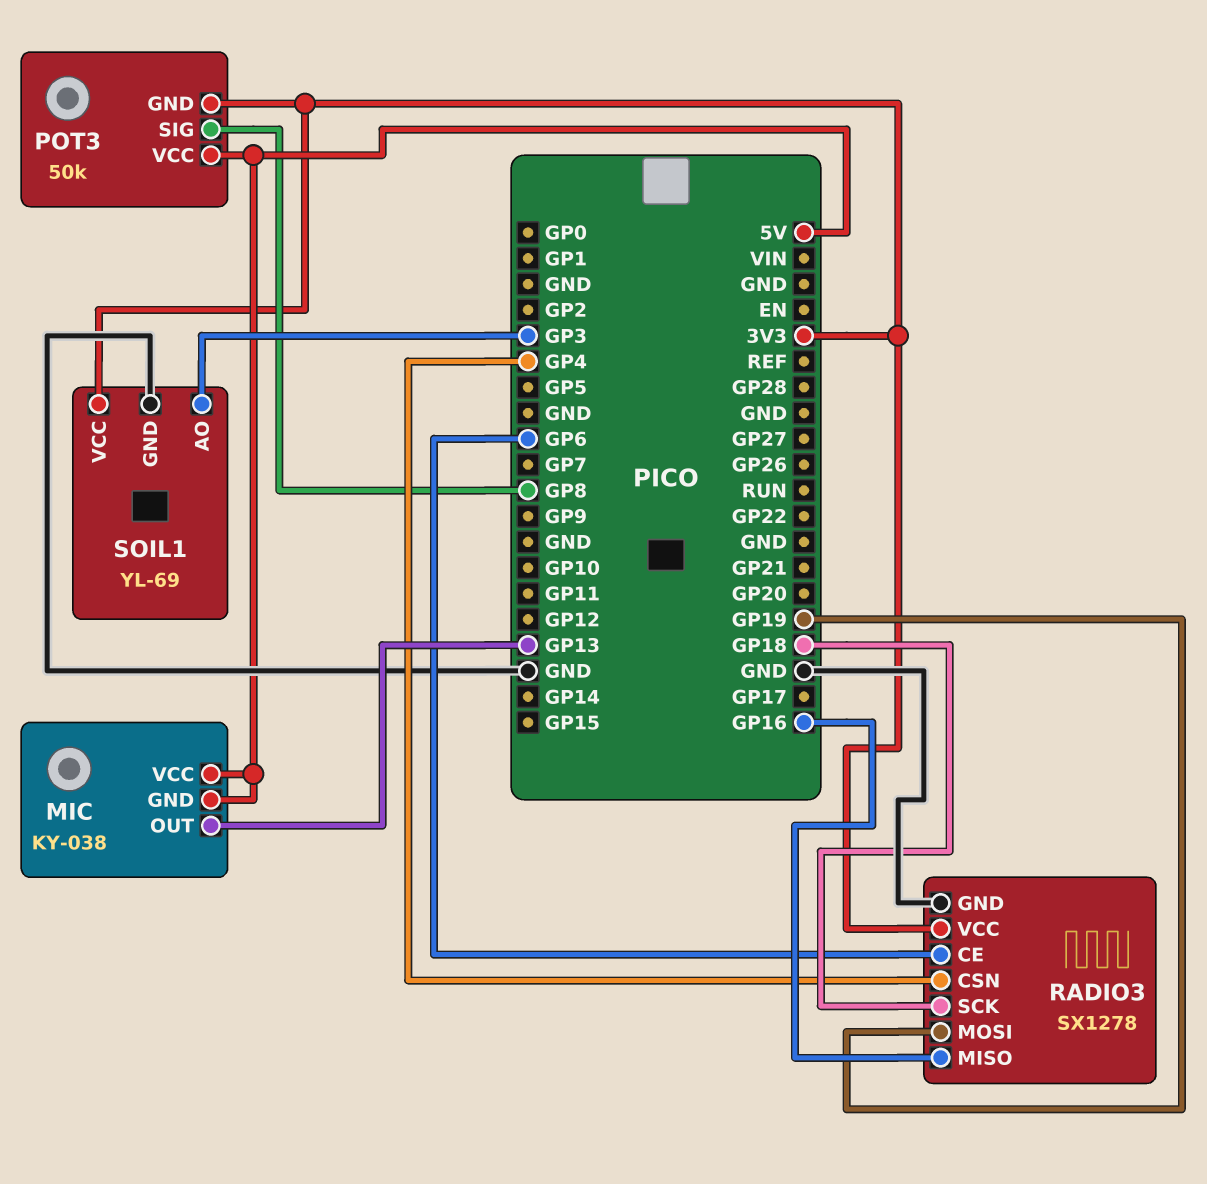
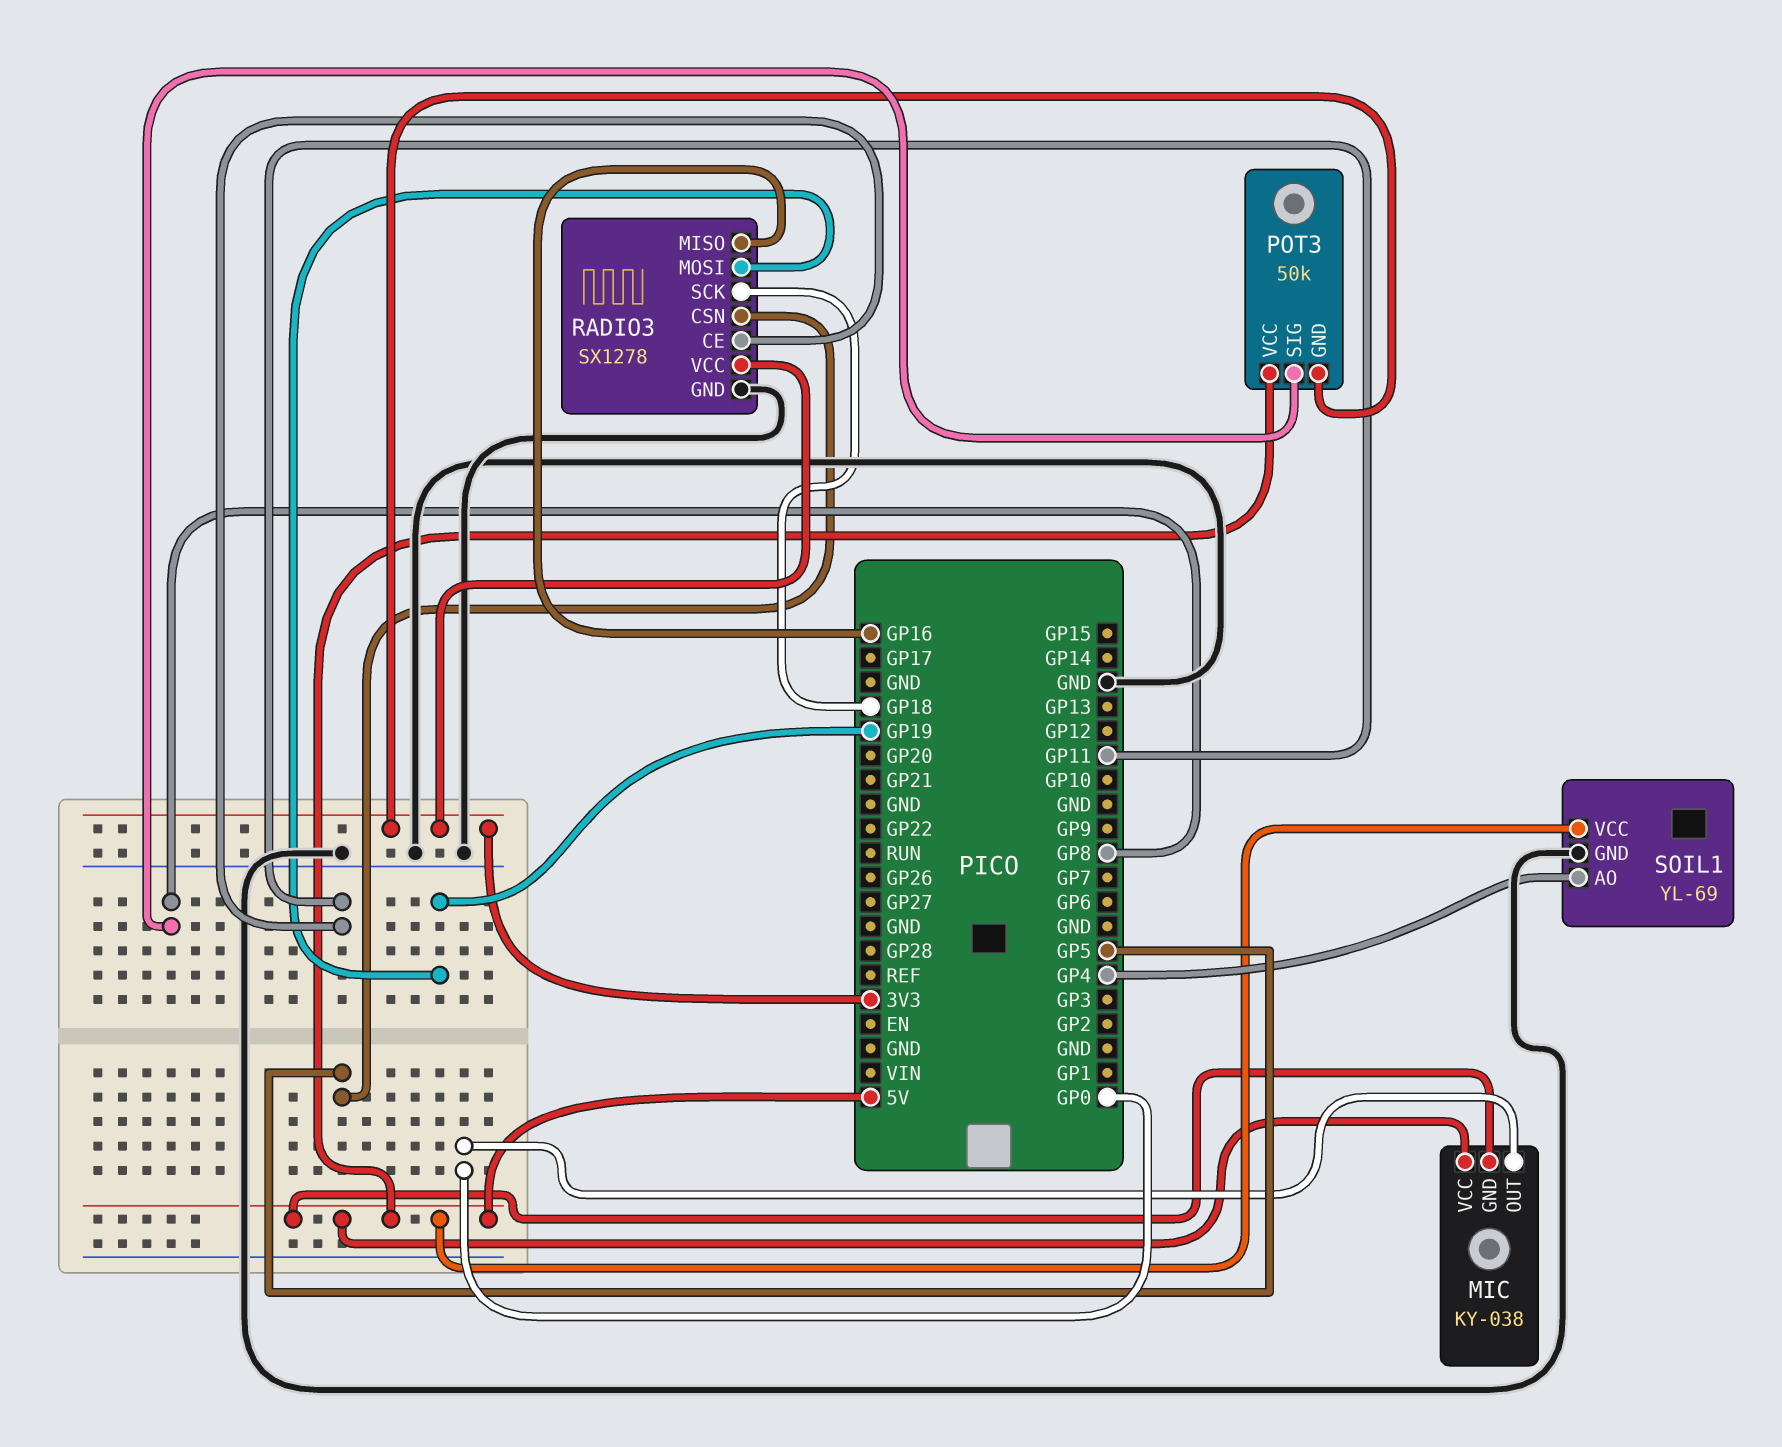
MIC pin OUT: GP13 -> GP0
RADIO3 pin CE: GP6 -> GP11
RADIO3 pin CSN: GP4 -> GP5
SOIL1 pin AO: GP3 -> GP4
SOIL1 pin VCC: 3V3 -> 5V

